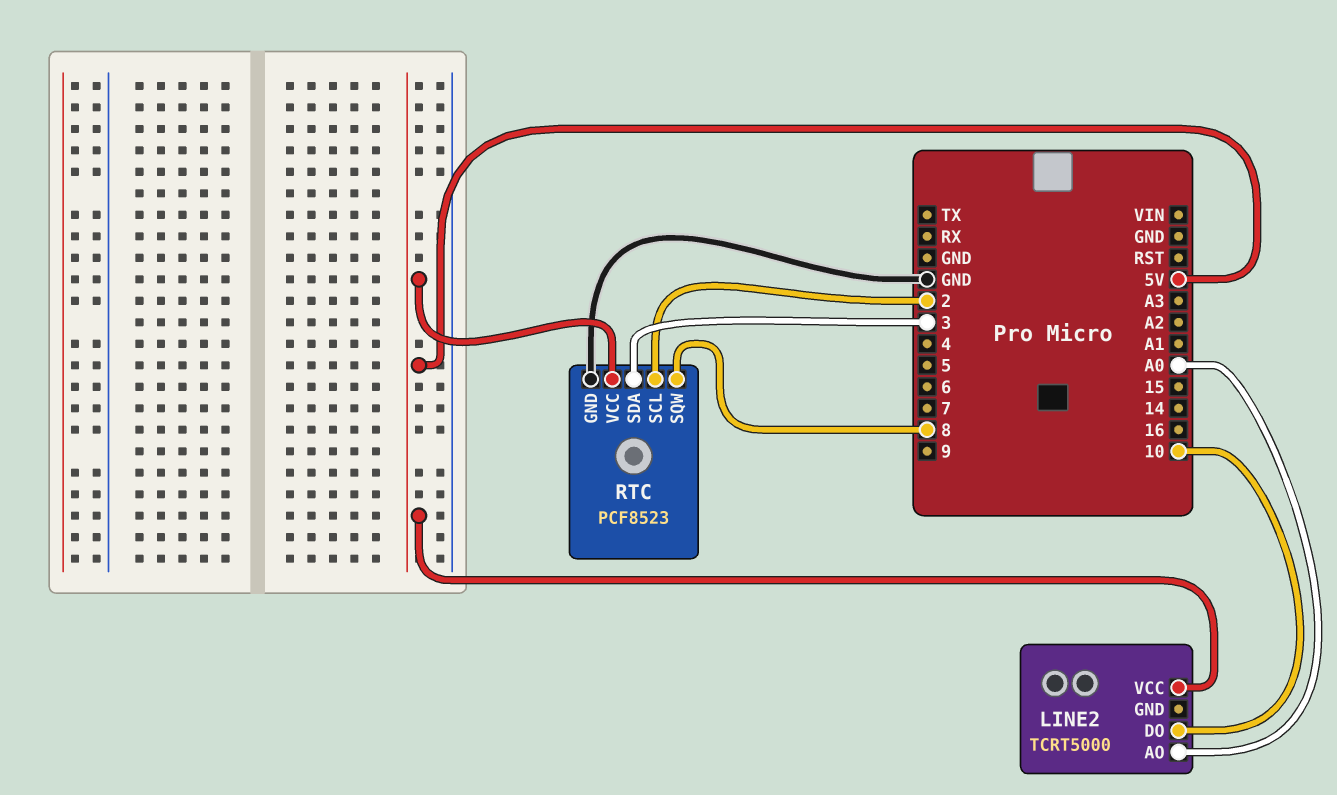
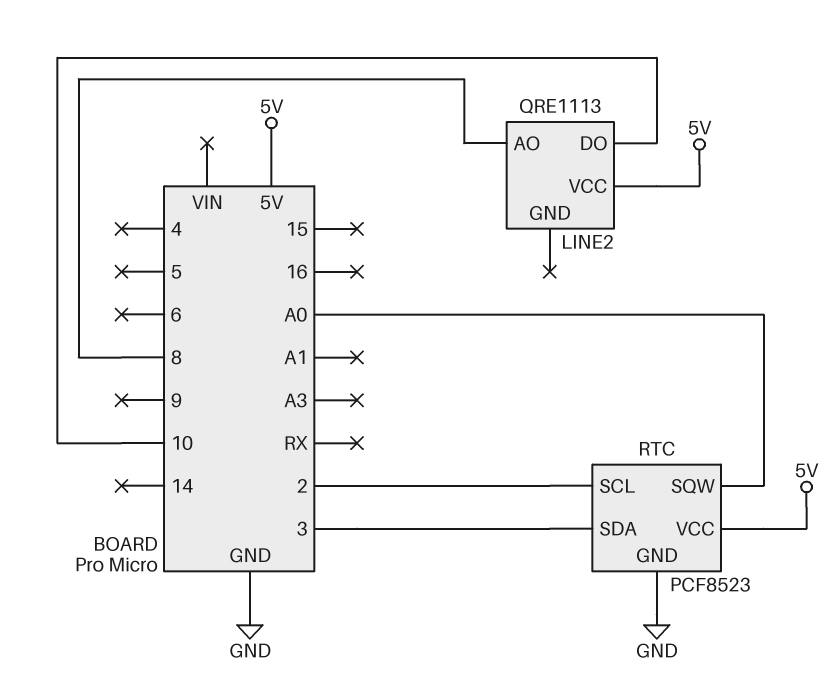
LINE2: TCRT5000 -> QRE1113
LINE2 pin AO: A0 -> 8
RTC pin SQW: 8 -> A0

